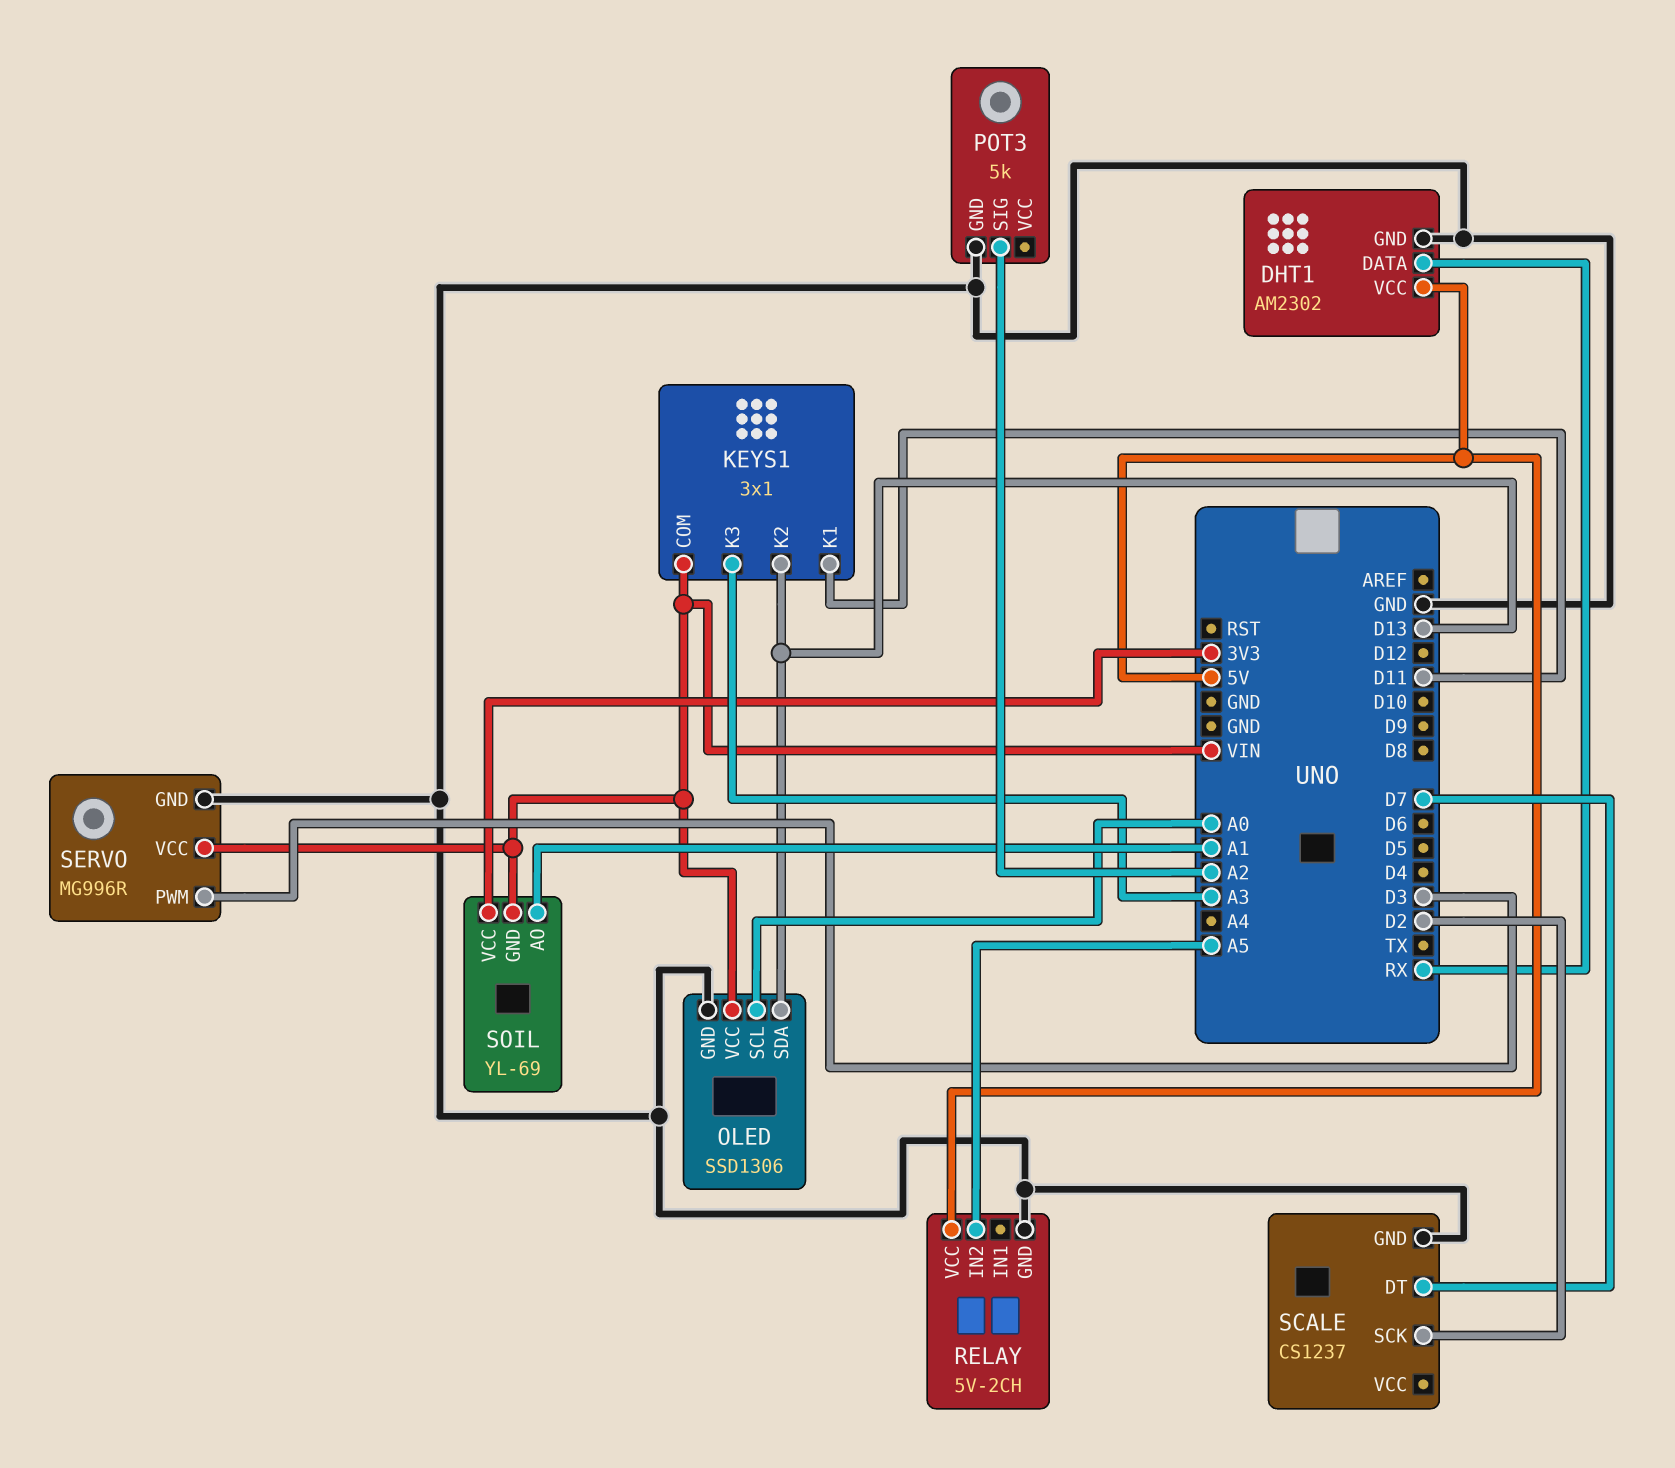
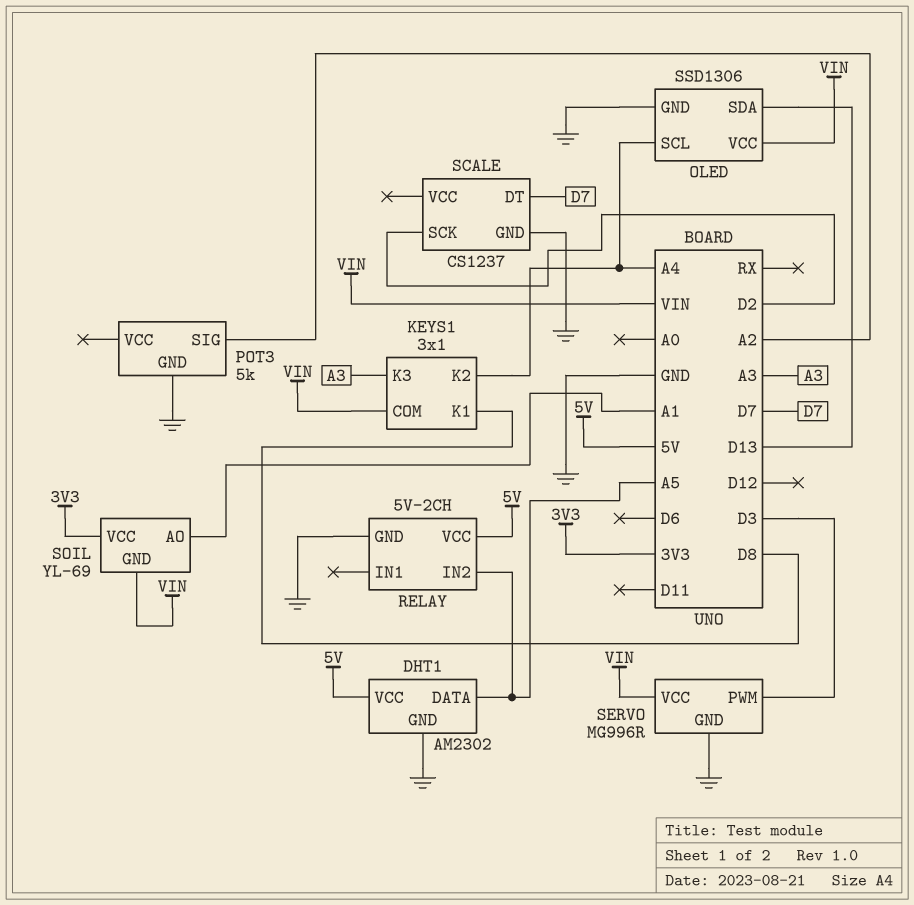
DHT1 pin DATA: RX -> A5
KEYS1 pin K1: D11 -> D8
KEYS1 pin K2: D13 -> A4
OLED pin SCL: A0 -> A4

